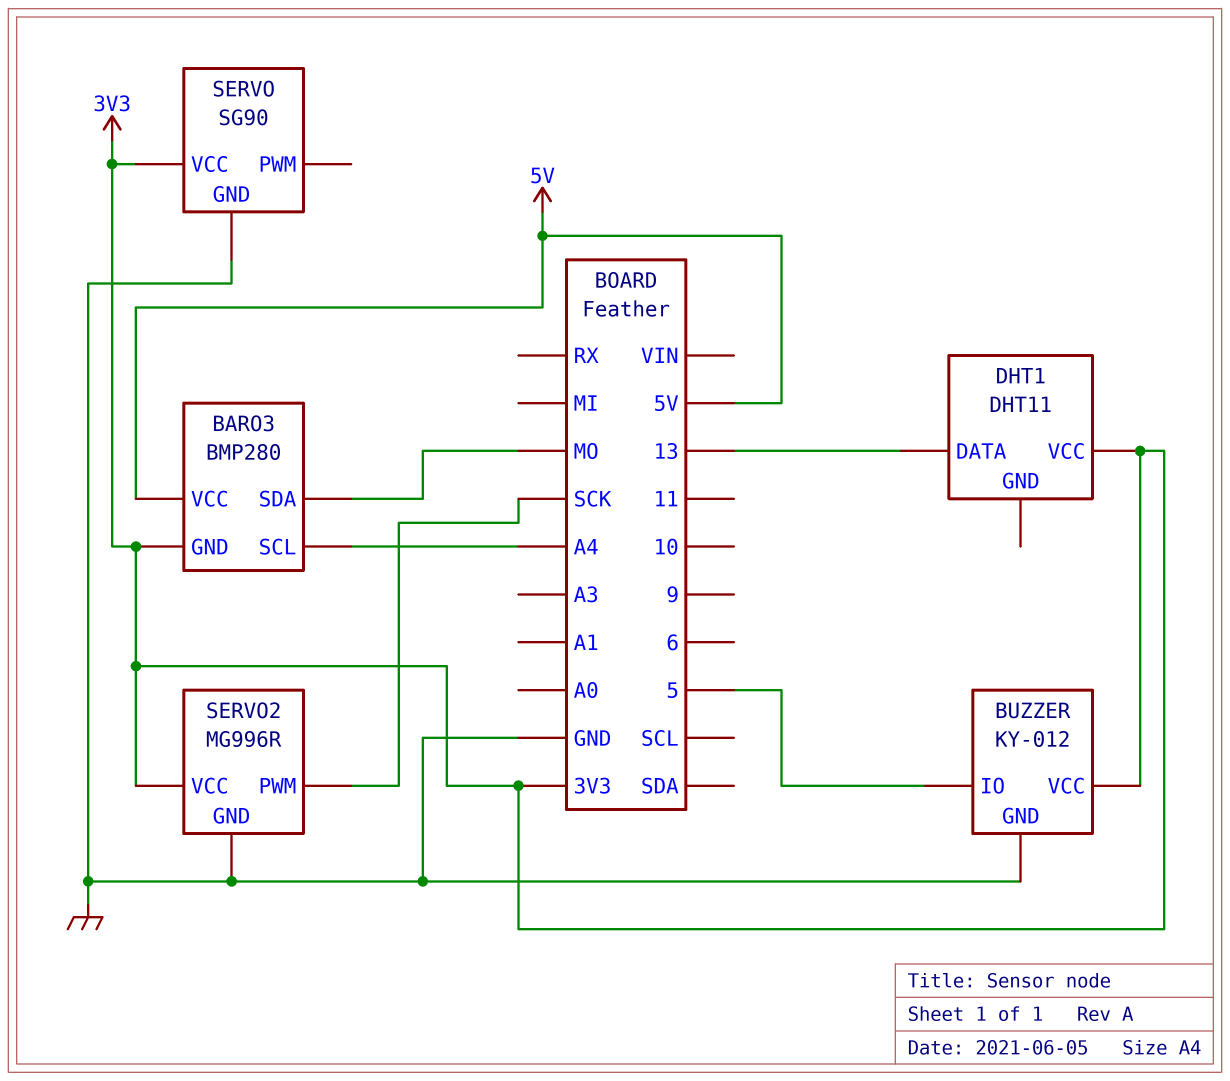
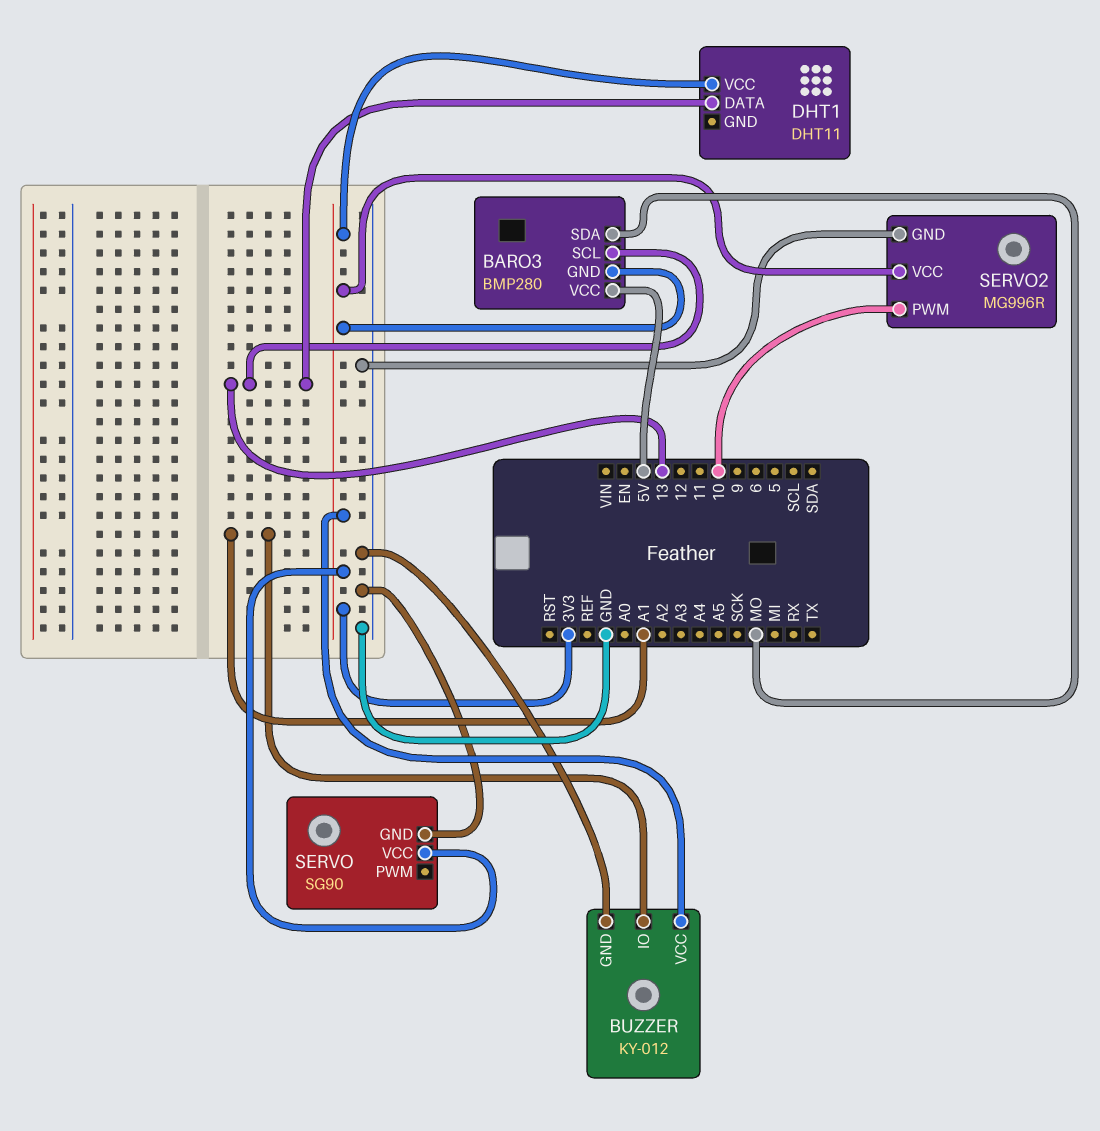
BARO3 pin SCL: A4 -> 13
BUZZER pin IO: 5 -> A1
SERVO2 pin PWM: SCK -> 10

